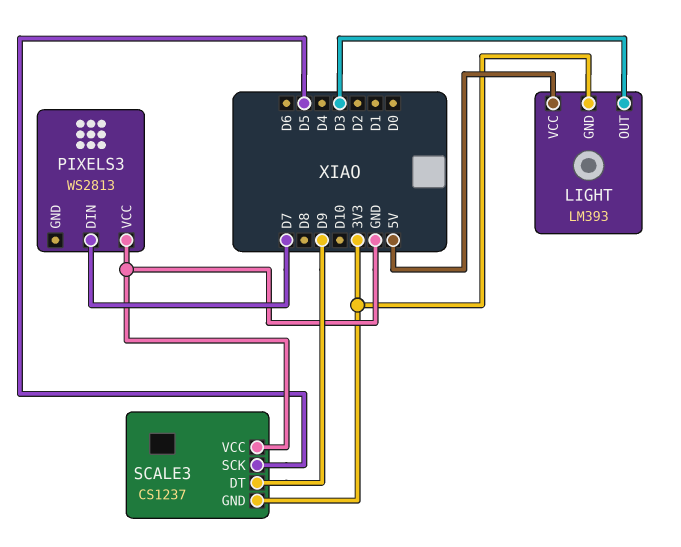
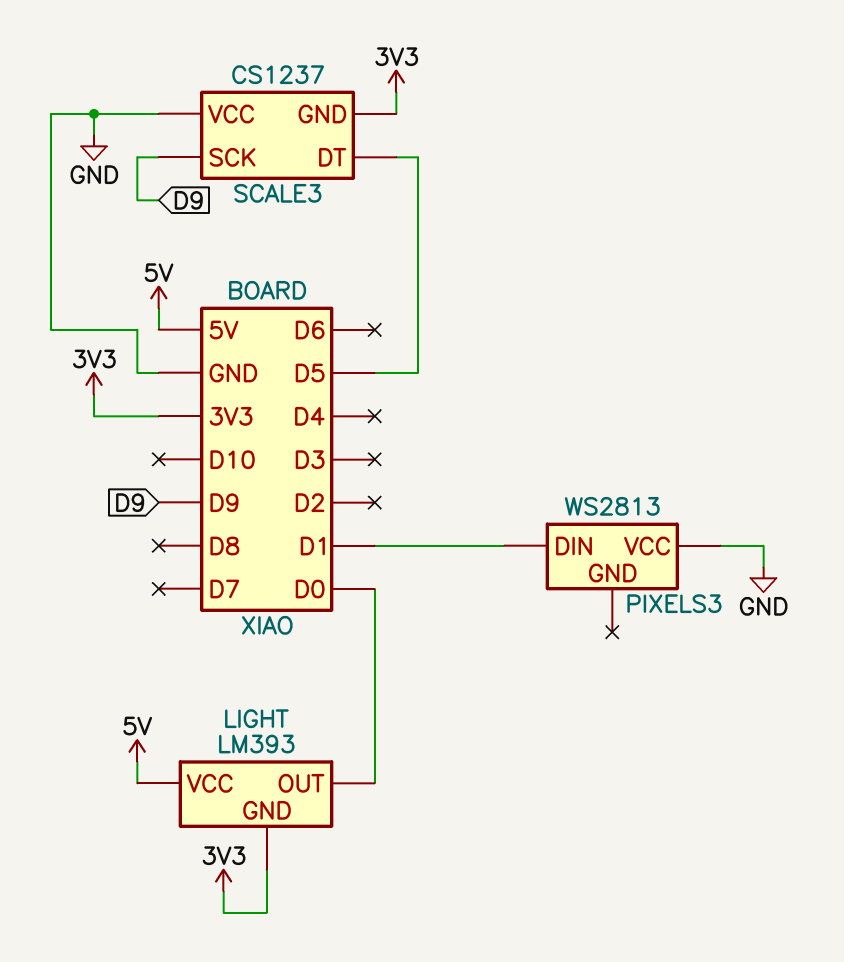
LIGHT pin OUT: D3 -> D0
PIXELS3 pin DIN: D7 -> D1
SCALE3 pin DT: D9 -> D5
SCALE3 pin SCK: D5 -> D9

